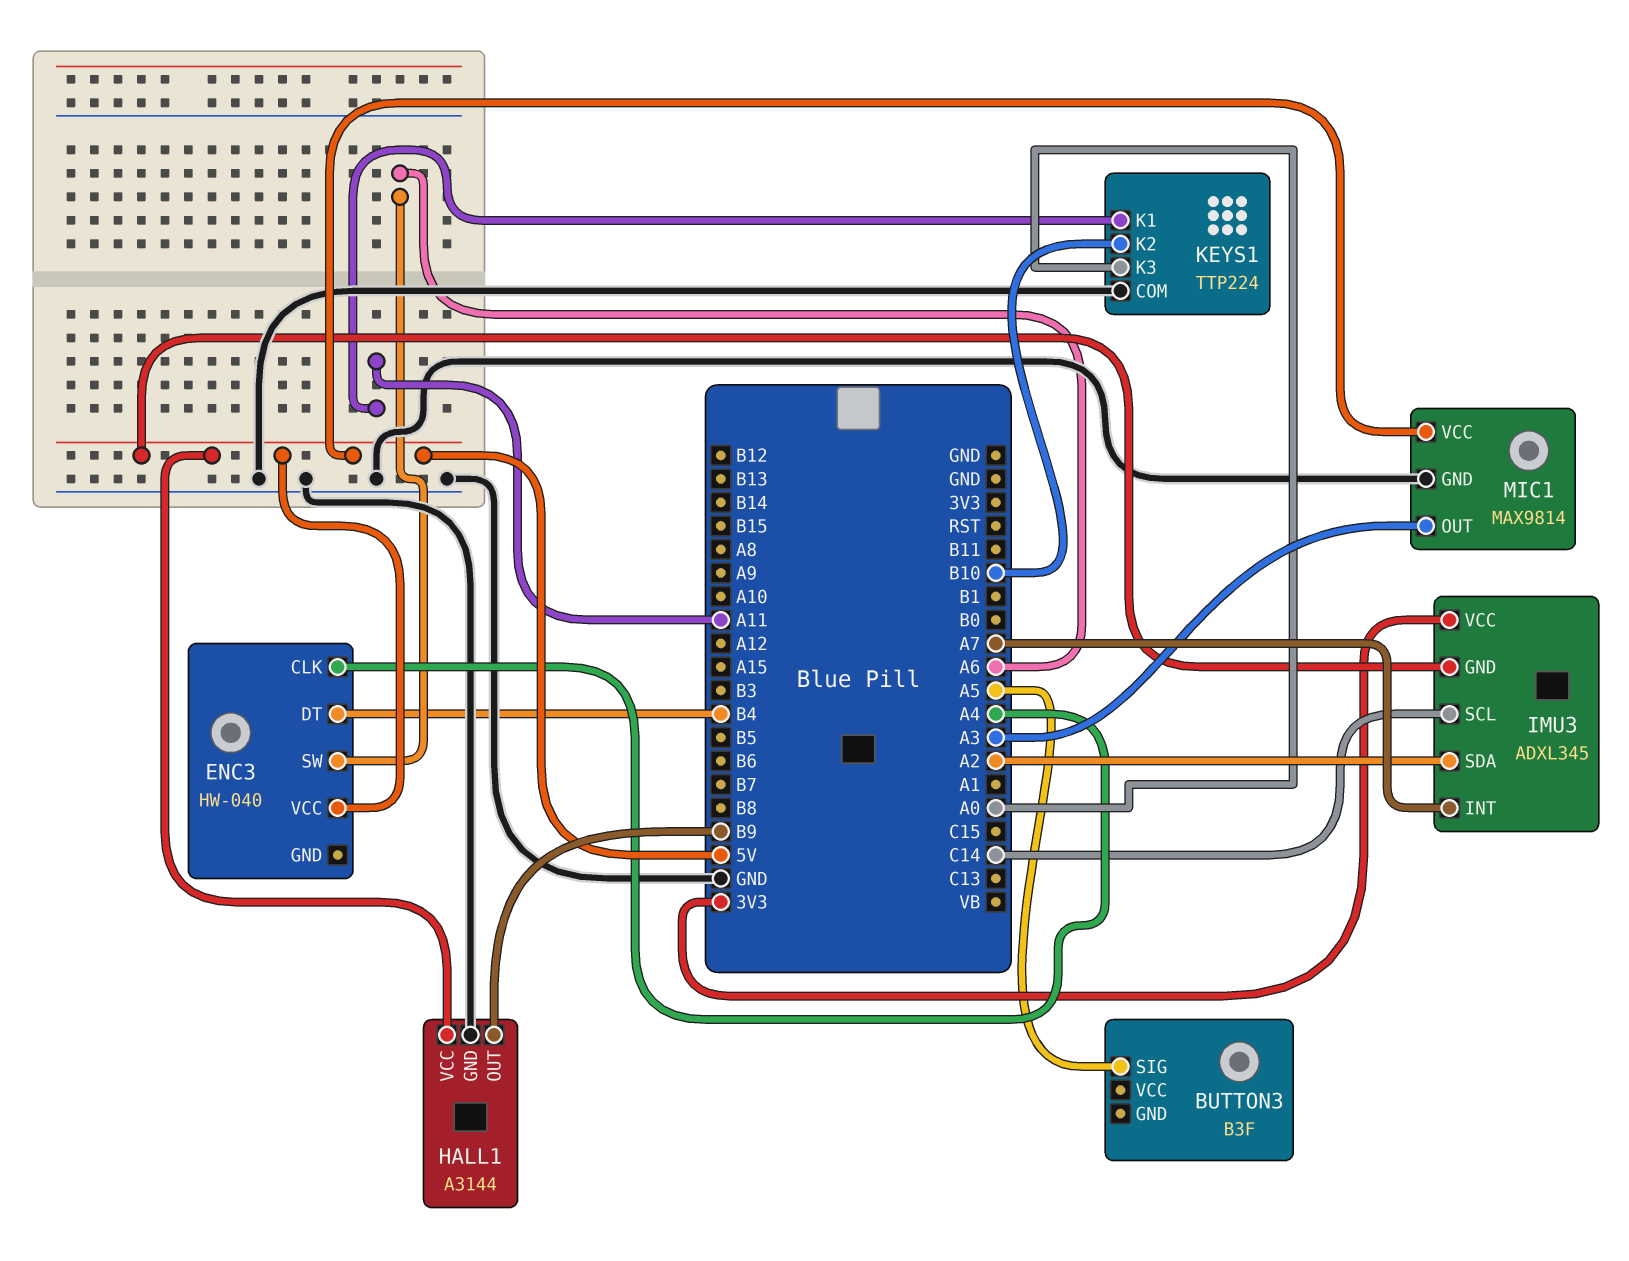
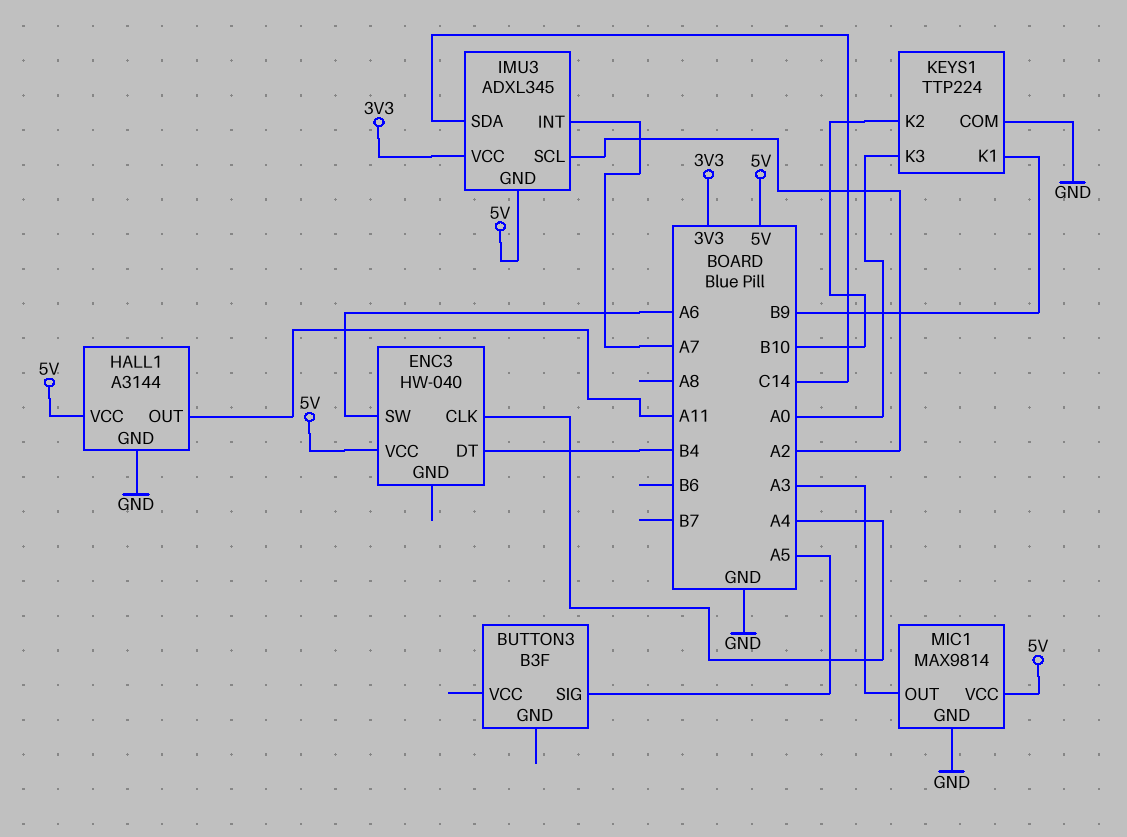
HALL1 pin OUT: B9 -> A11
IMU3 pin SCL: C14 -> A2
IMU3 pin SDA: A2 -> C14
KEYS1 pin K1: A11 -> B9

